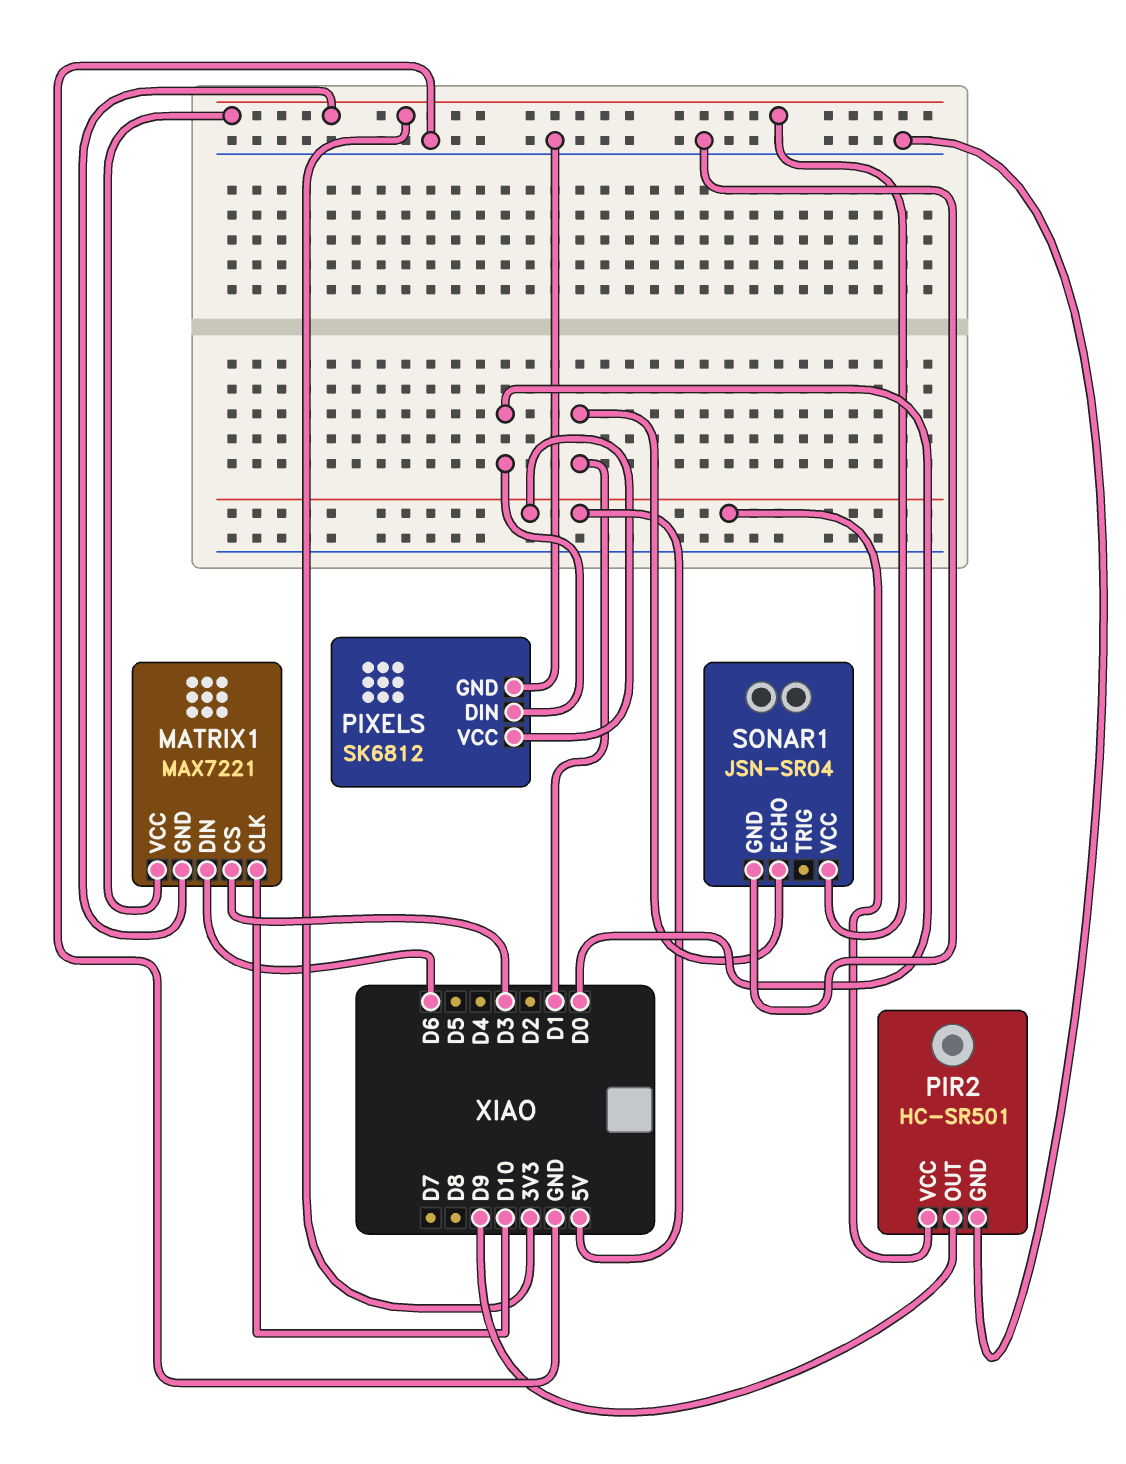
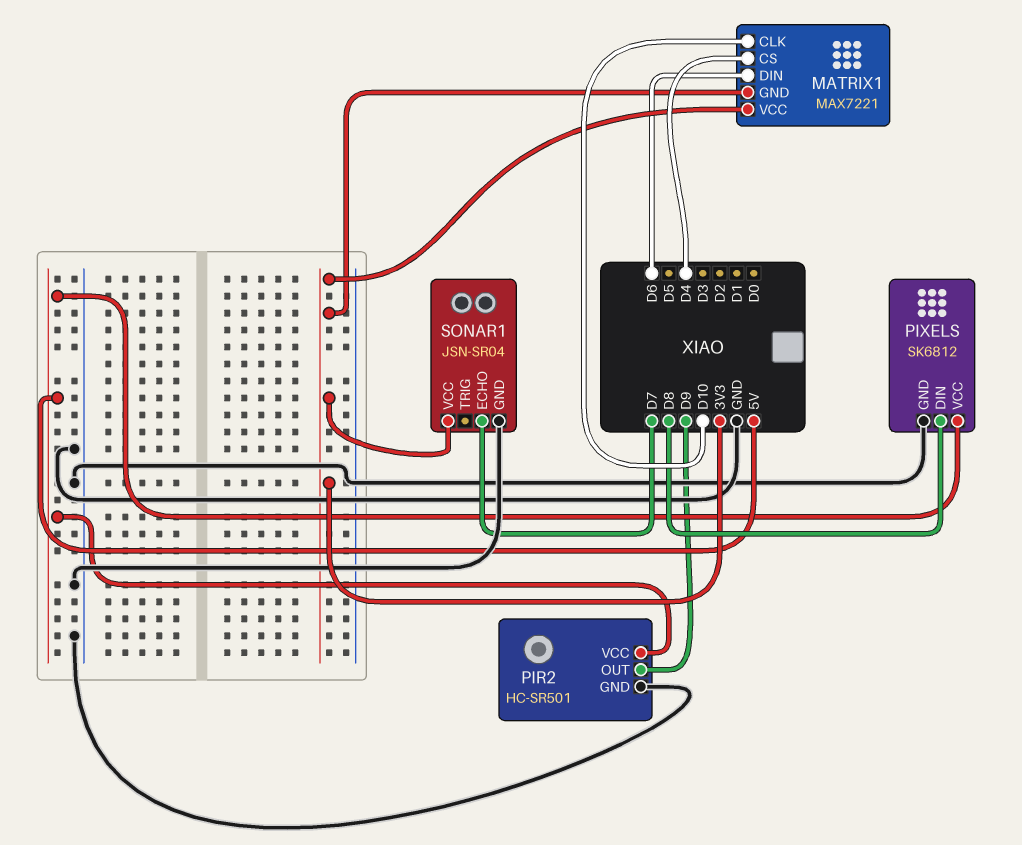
MATRIX1 pin CS: D3 -> D4
PIXELS pin DIN: D0 -> D8
SONAR1 pin ECHO: D1 -> D7

